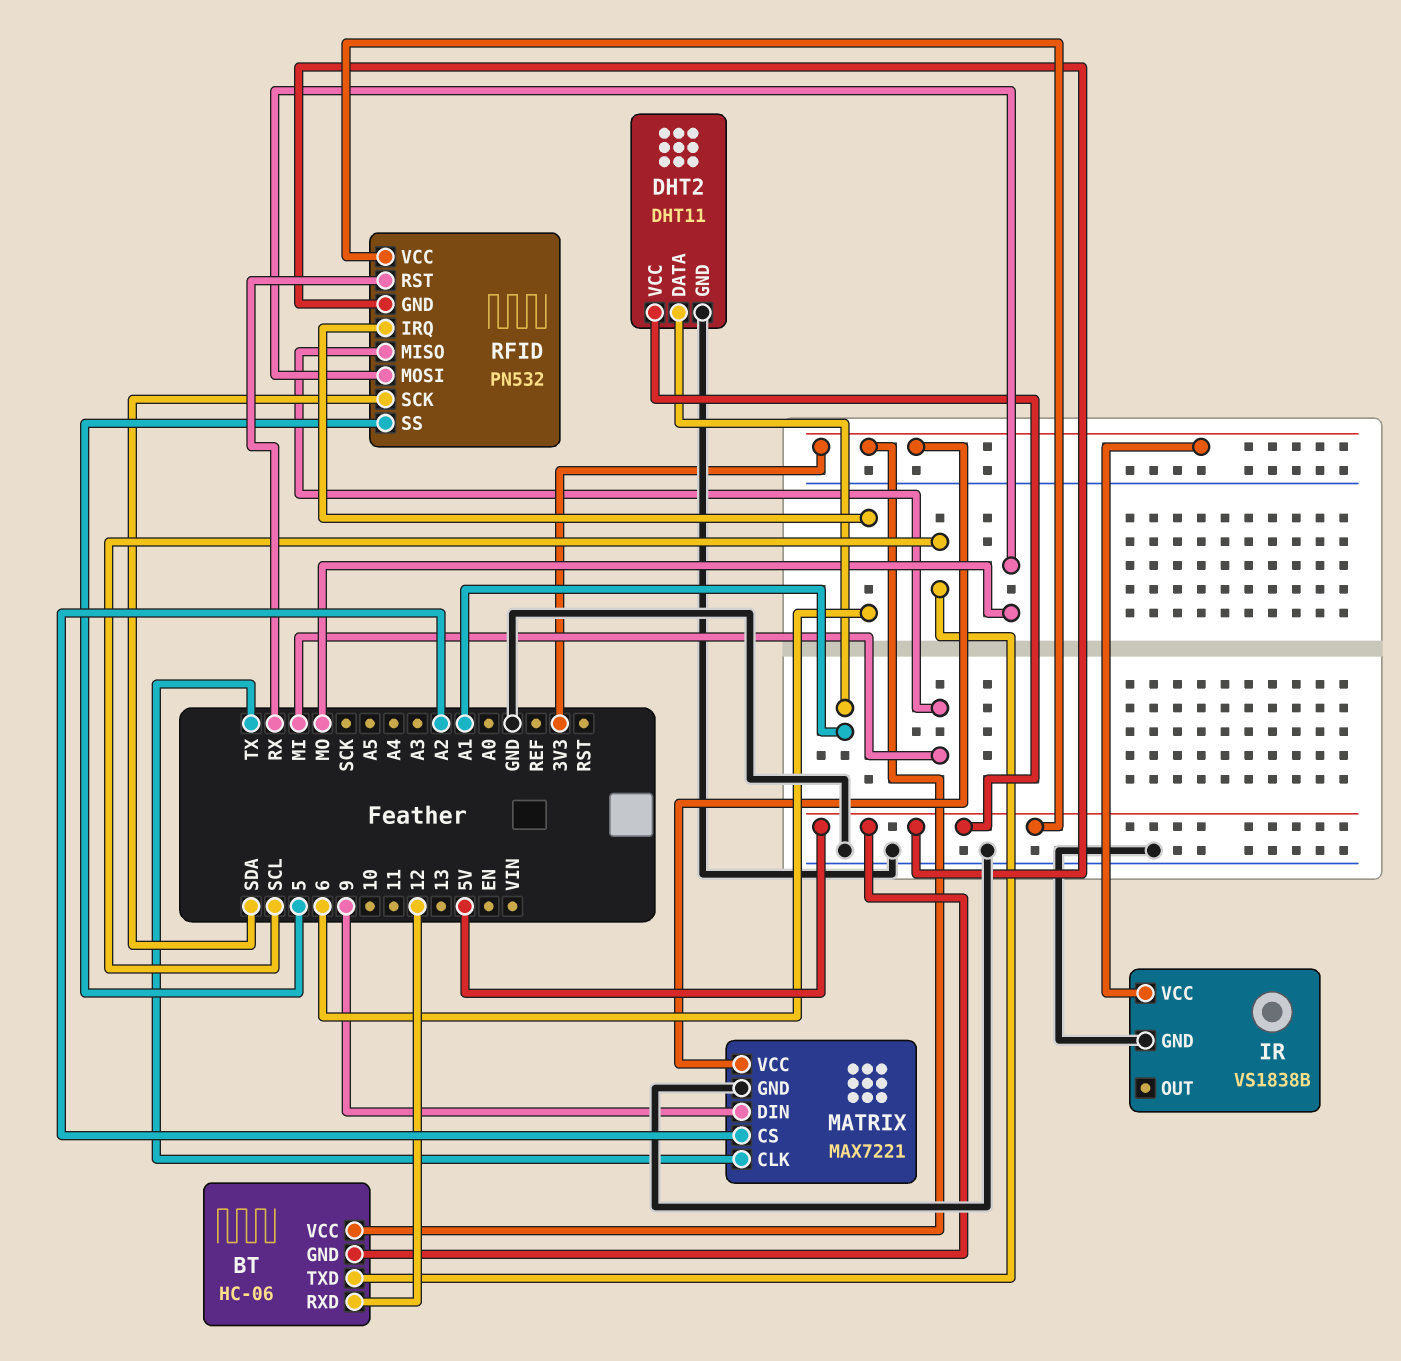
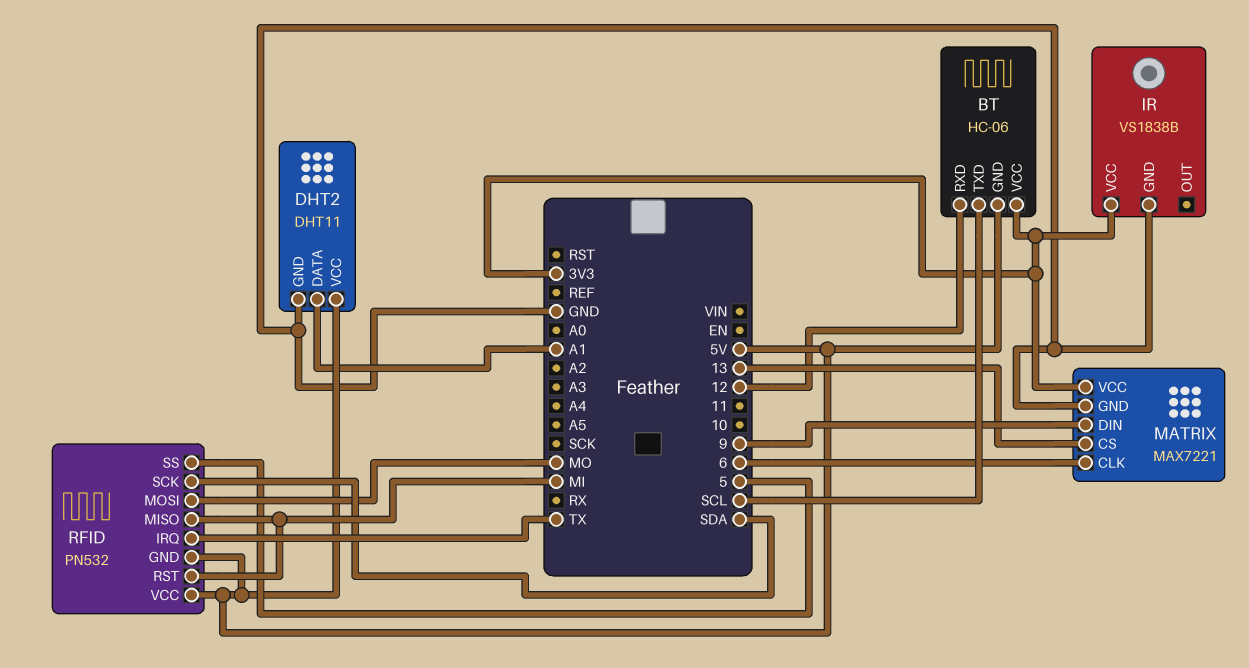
MATRIX pin CLK: TX -> 6
MATRIX pin CS: A2 -> 13
RFID pin IRQ: 6 -> TX
RFID pin RST: RX -> MI

